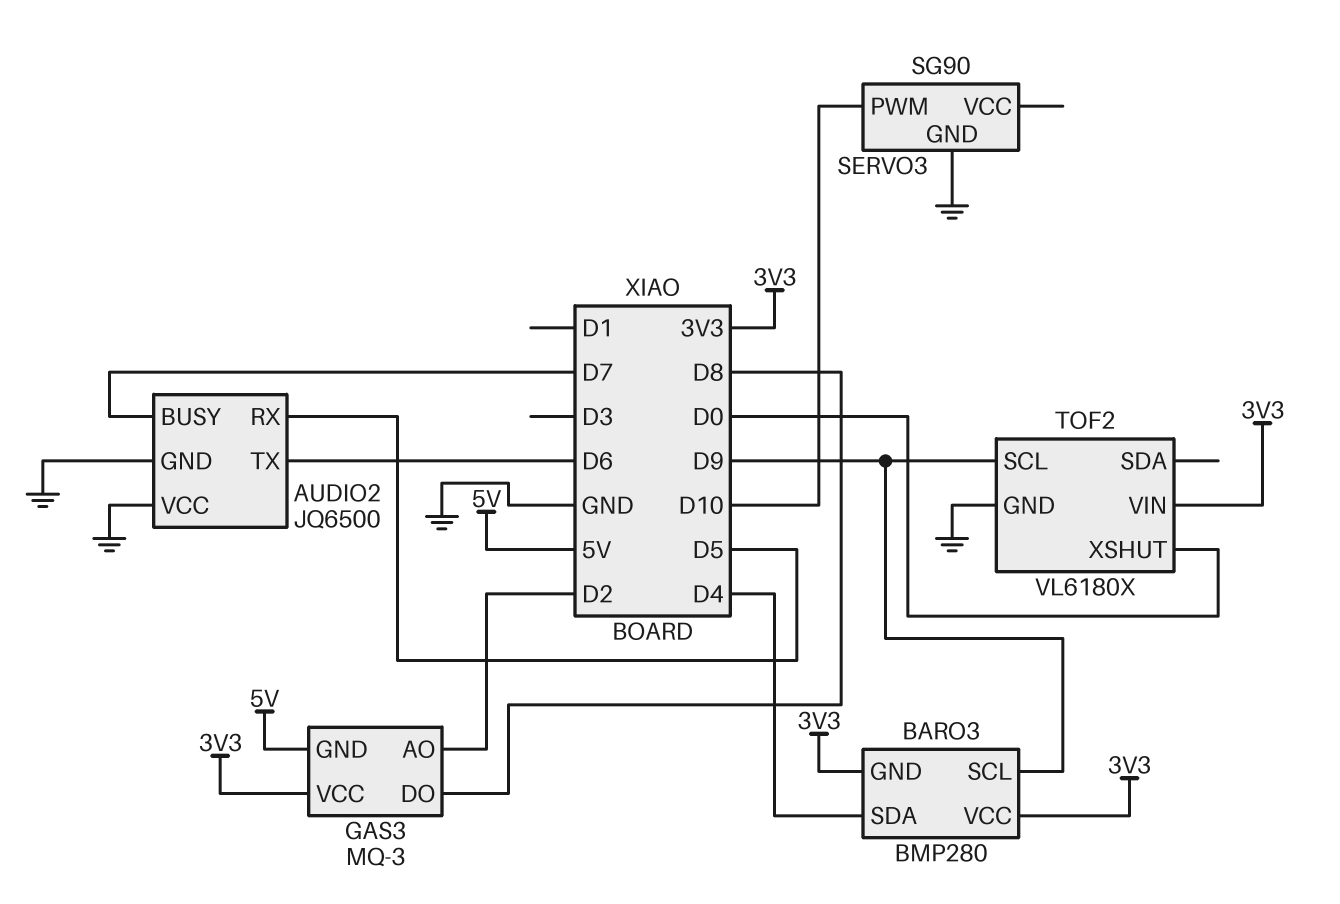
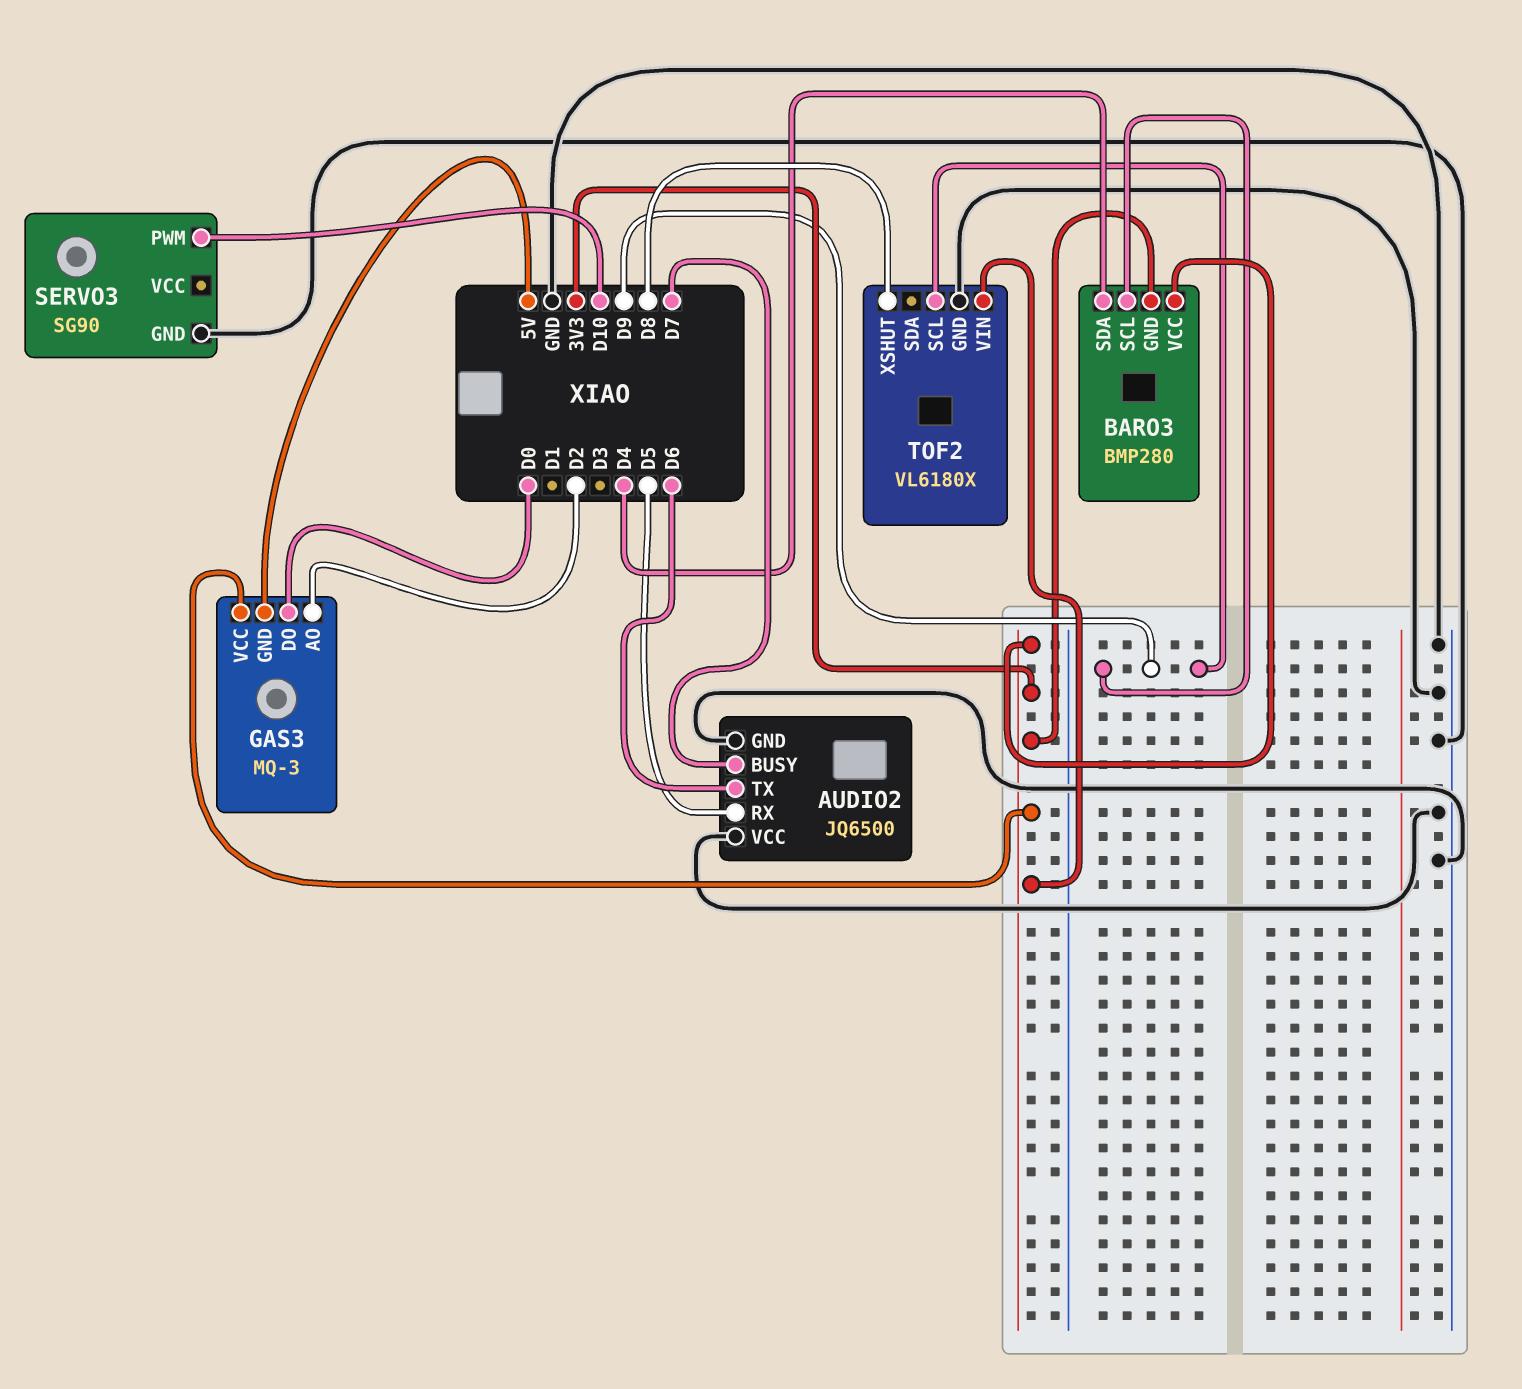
GAS3 pin DO: D8 -> D0
TOF2 pin XSHUT: D0 -> D8

